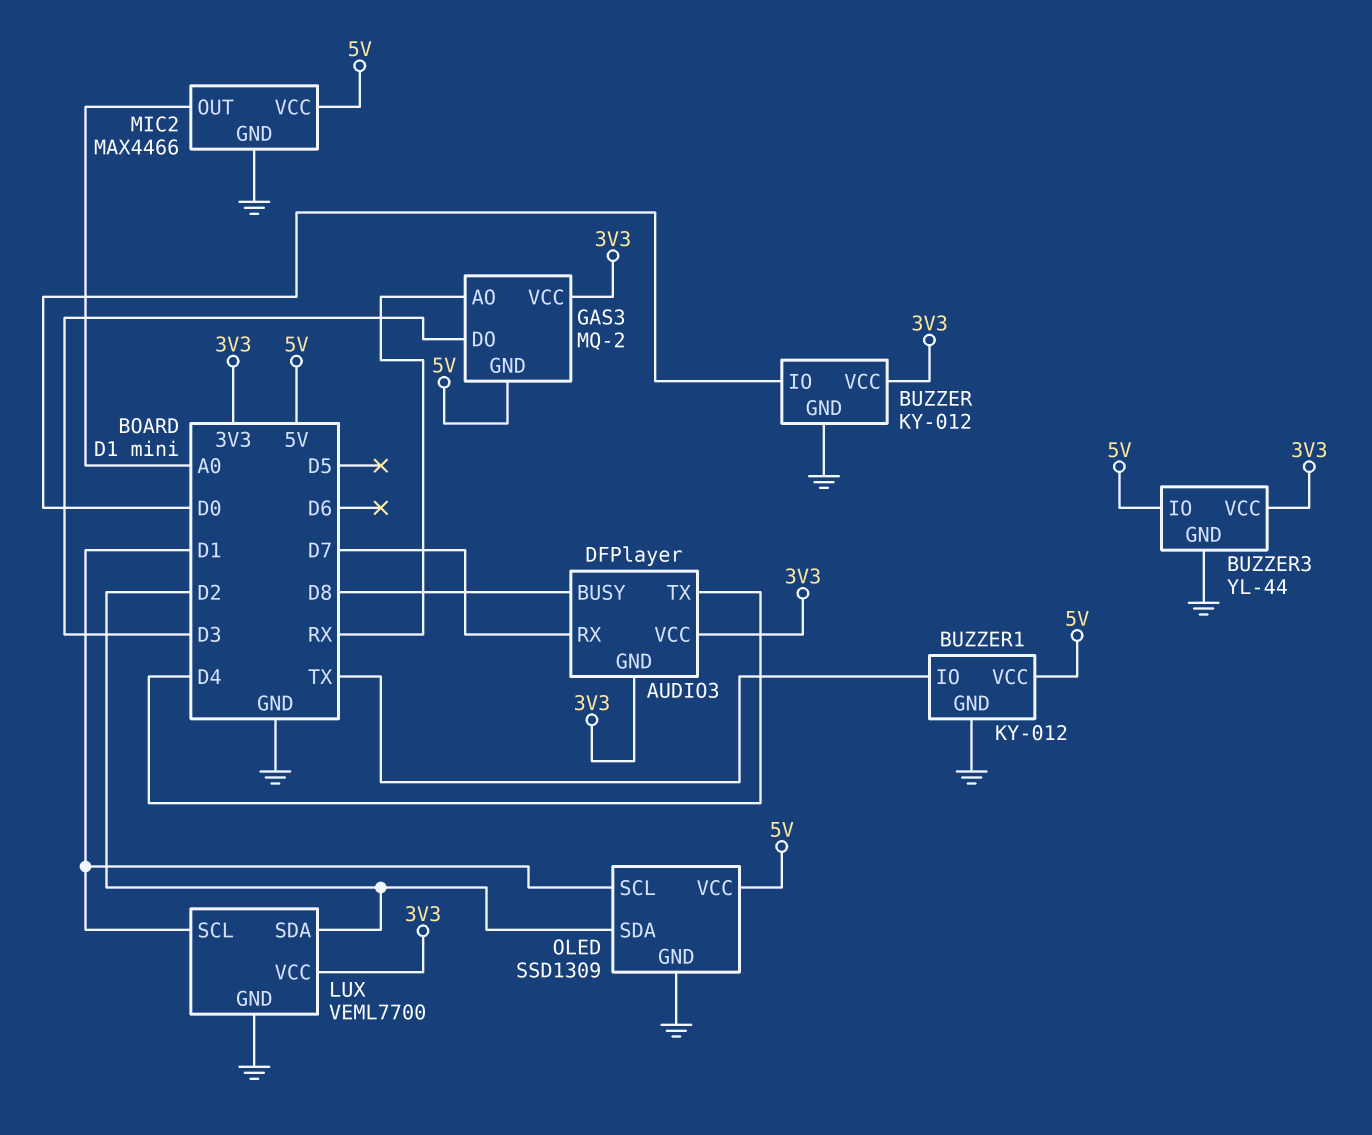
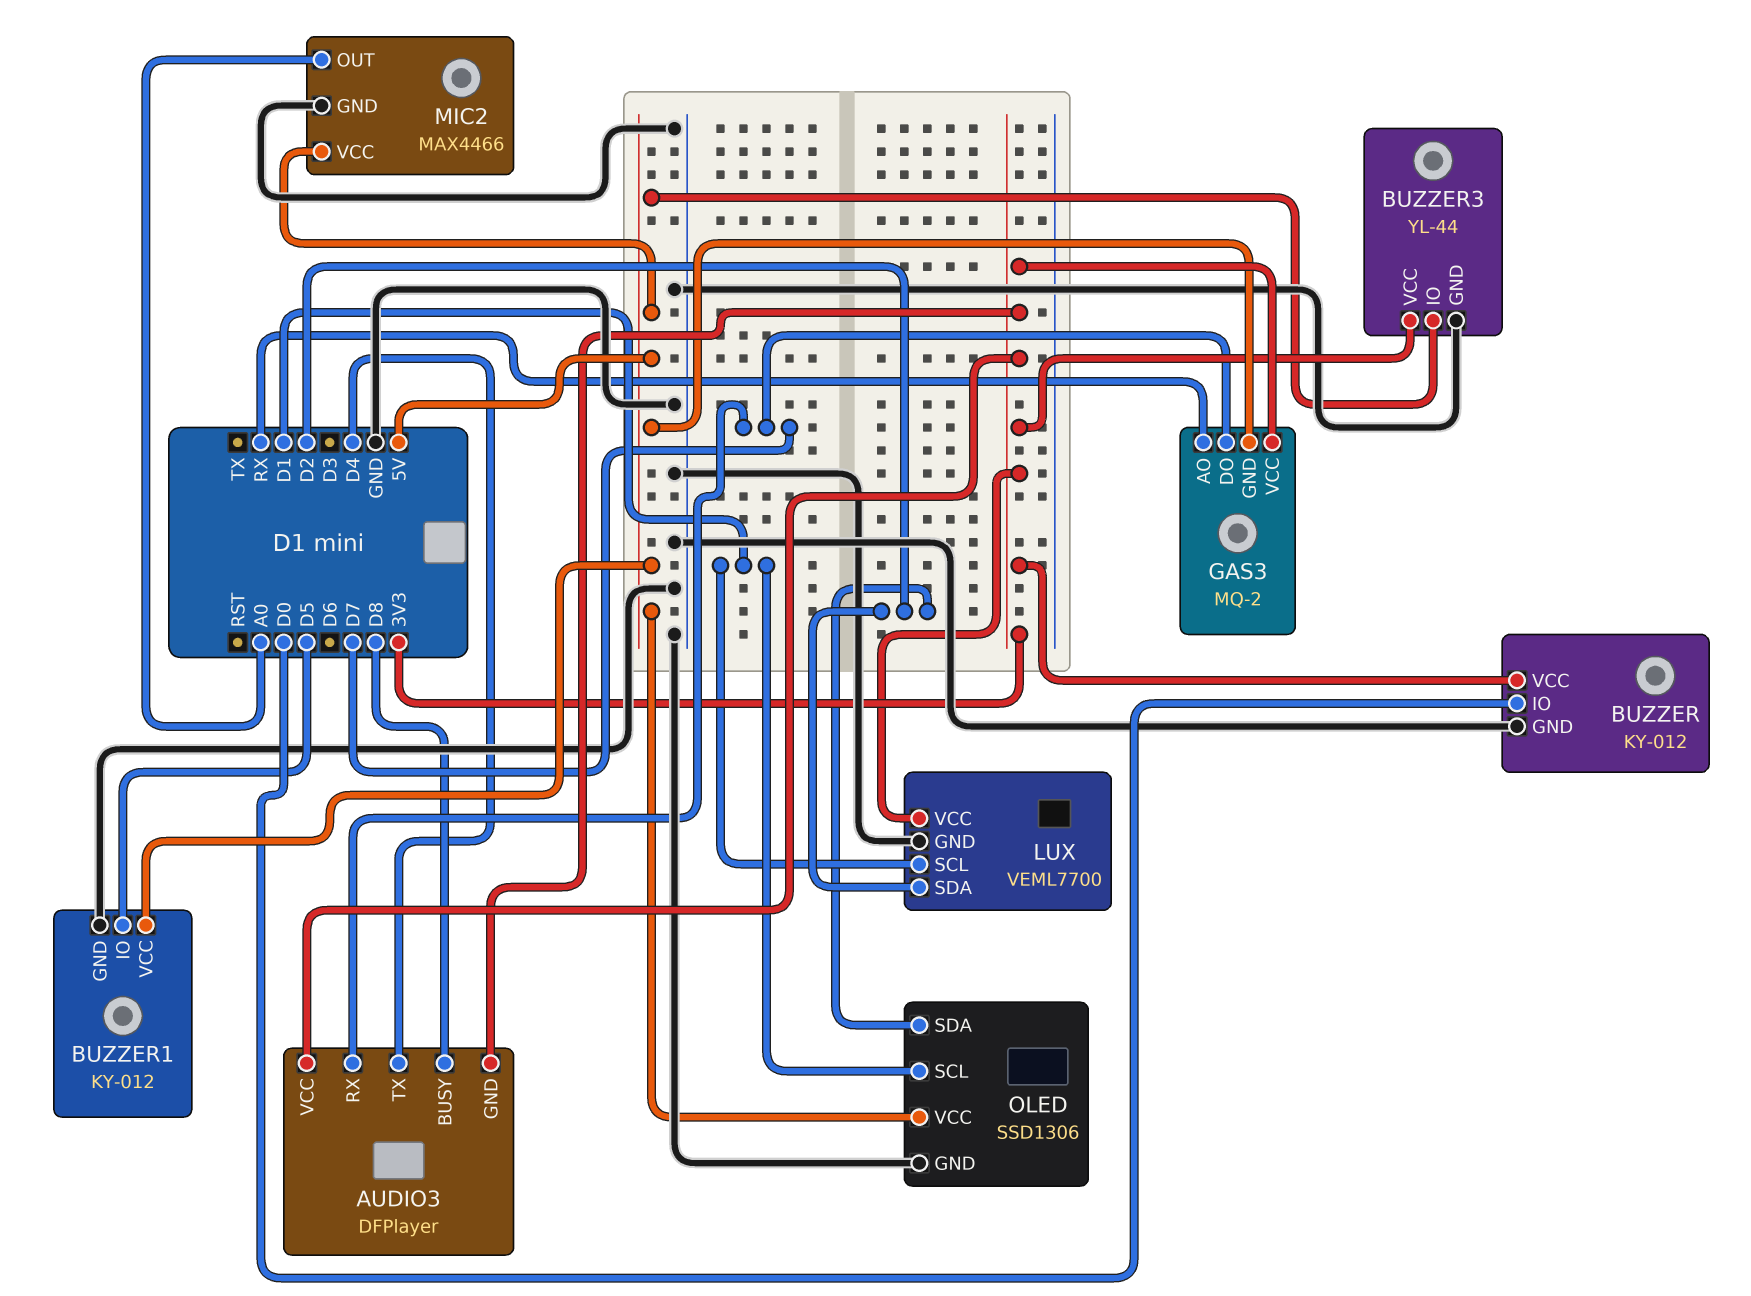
BUZZER1 pin IO: TX -> D5
GAS3 pin DO: D3 -> D7
OLED: SSD1309 -> SSD1306

